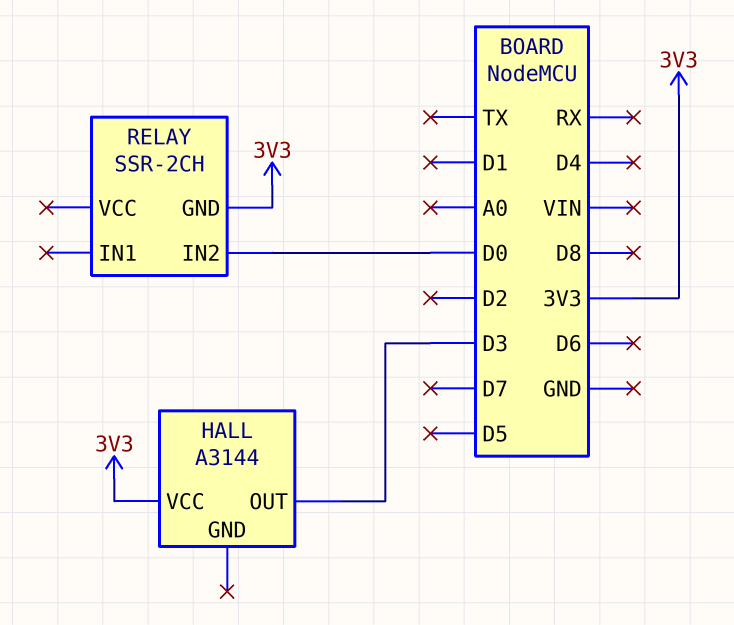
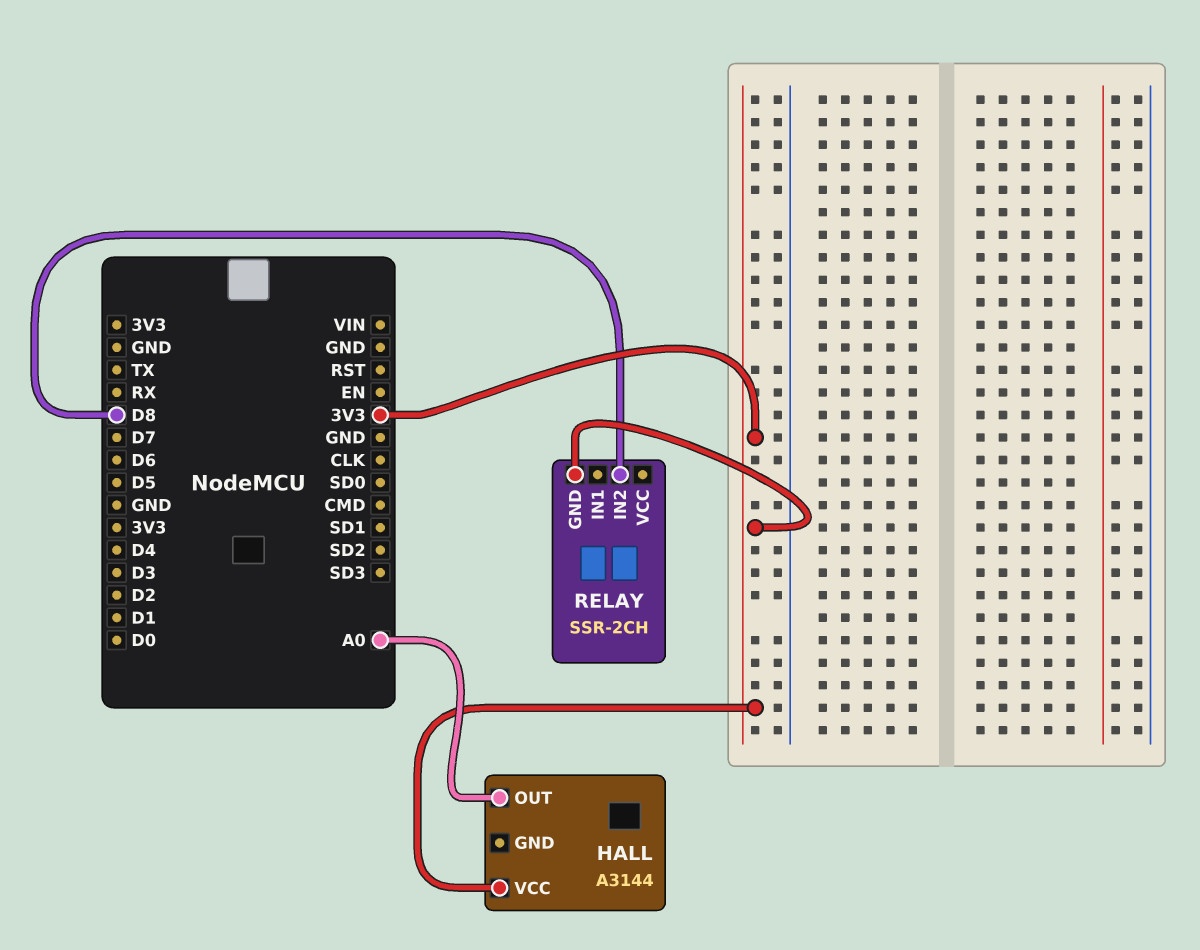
HALL pin OUT: D3 -> A0
RELAY pin IN2: D0 -> D8

